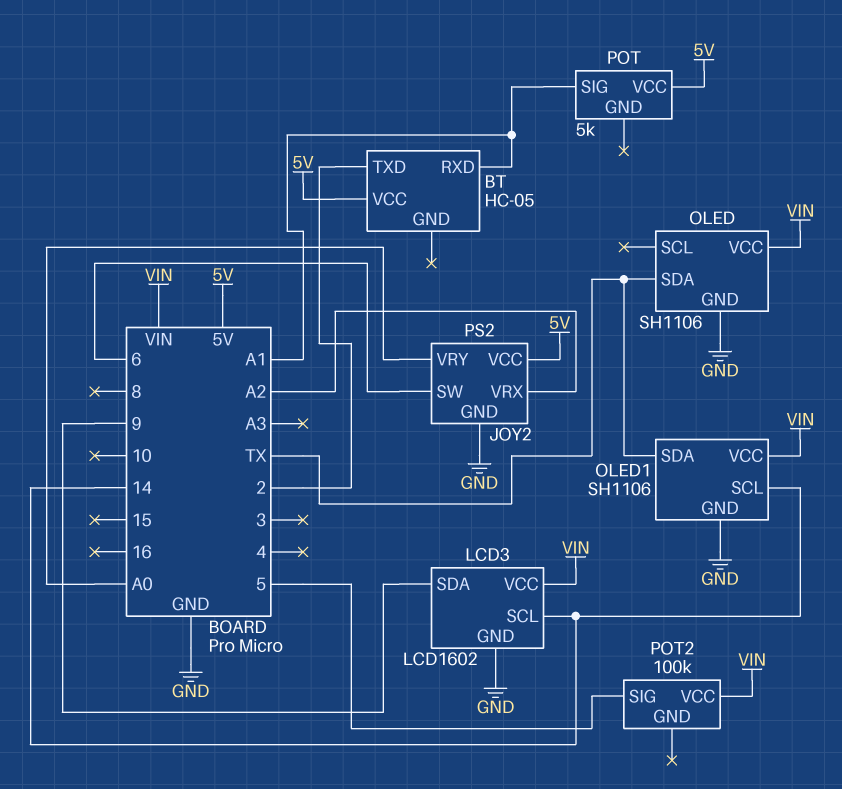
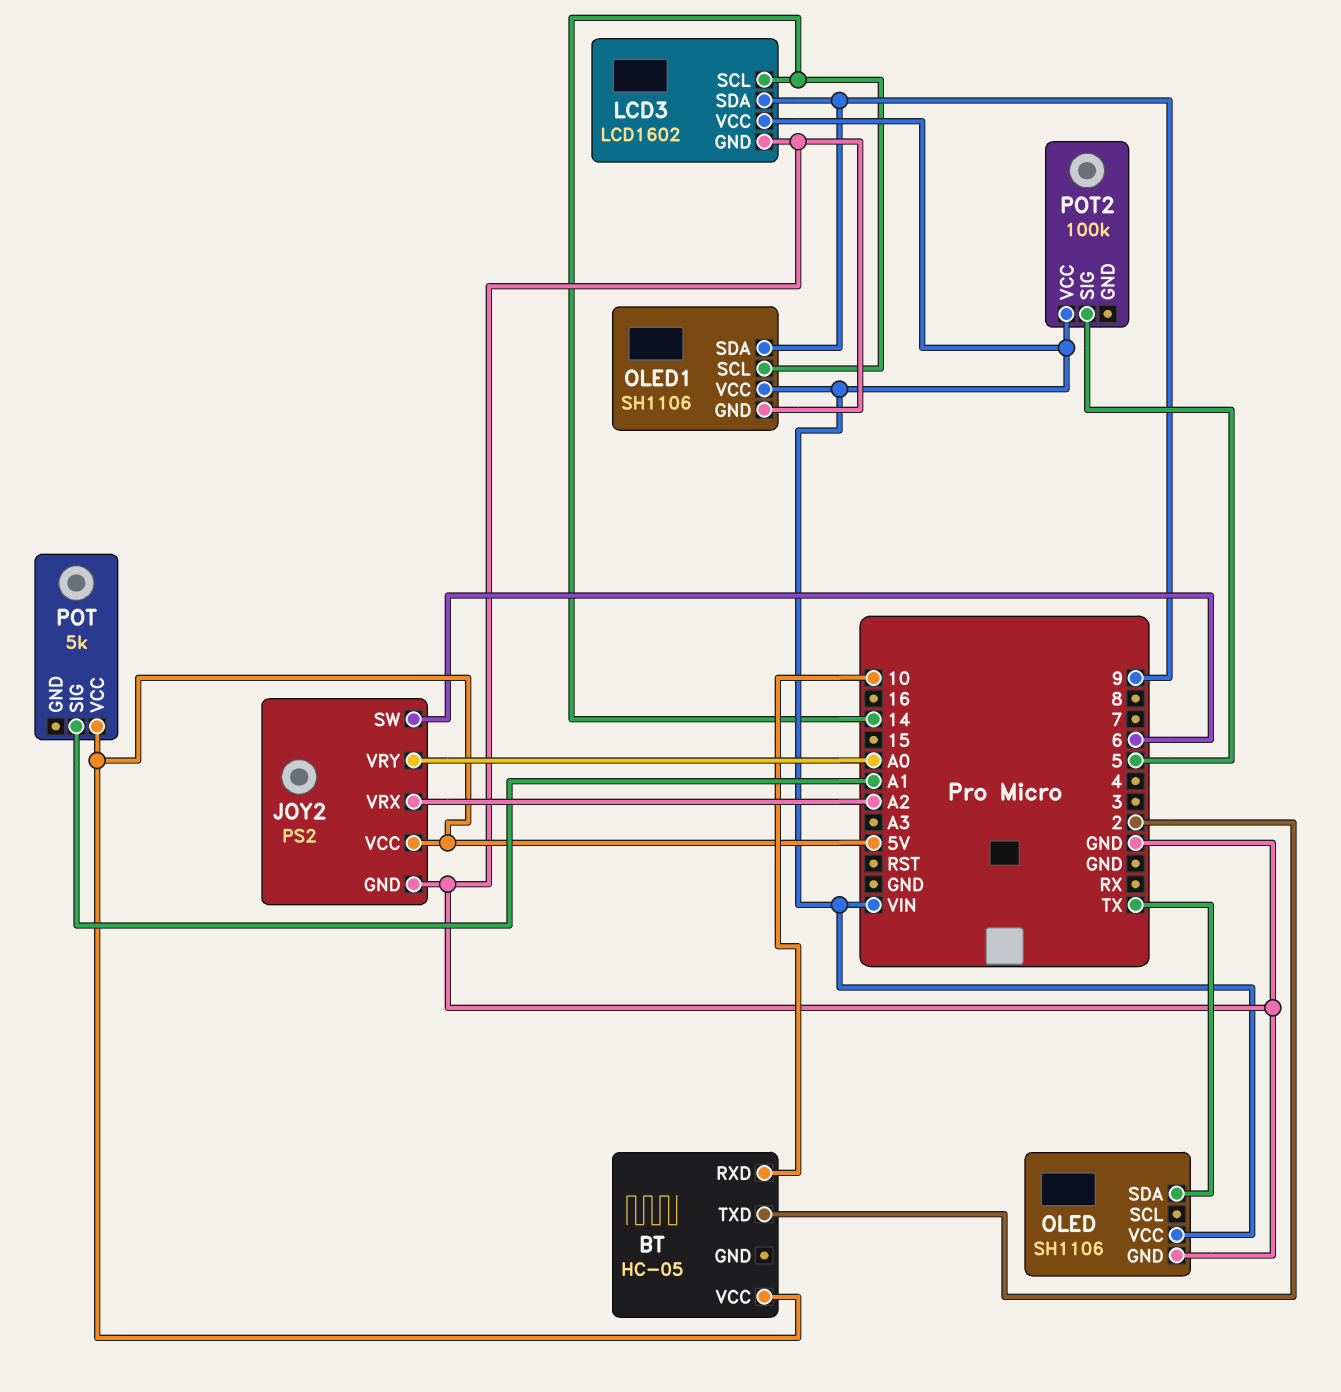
BT pin RXD: A1 -> 10
OLED1 pin SDA: TX -> 9

